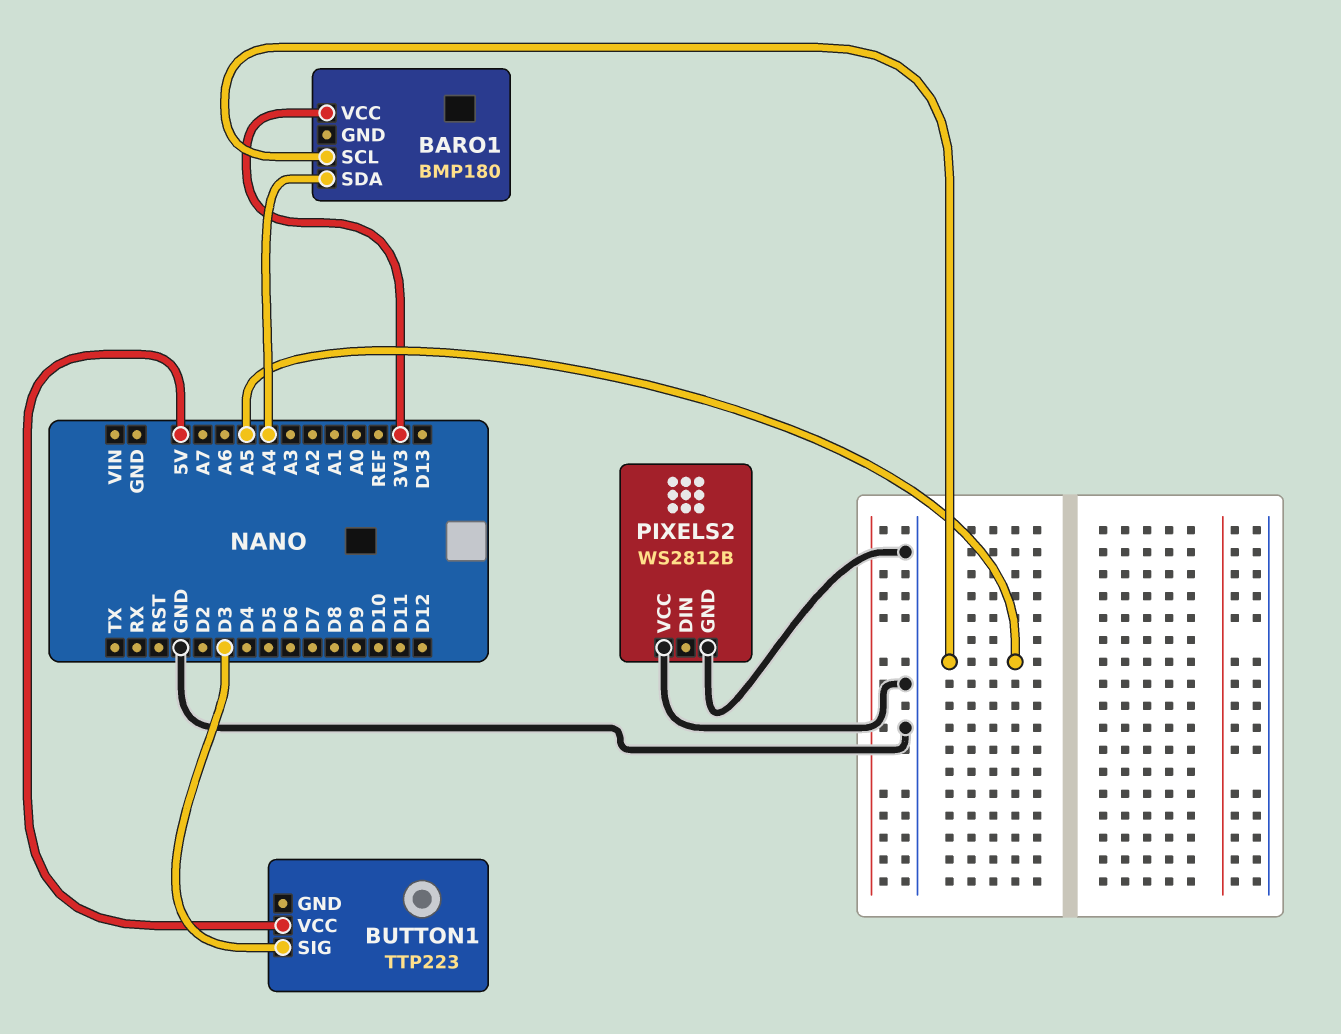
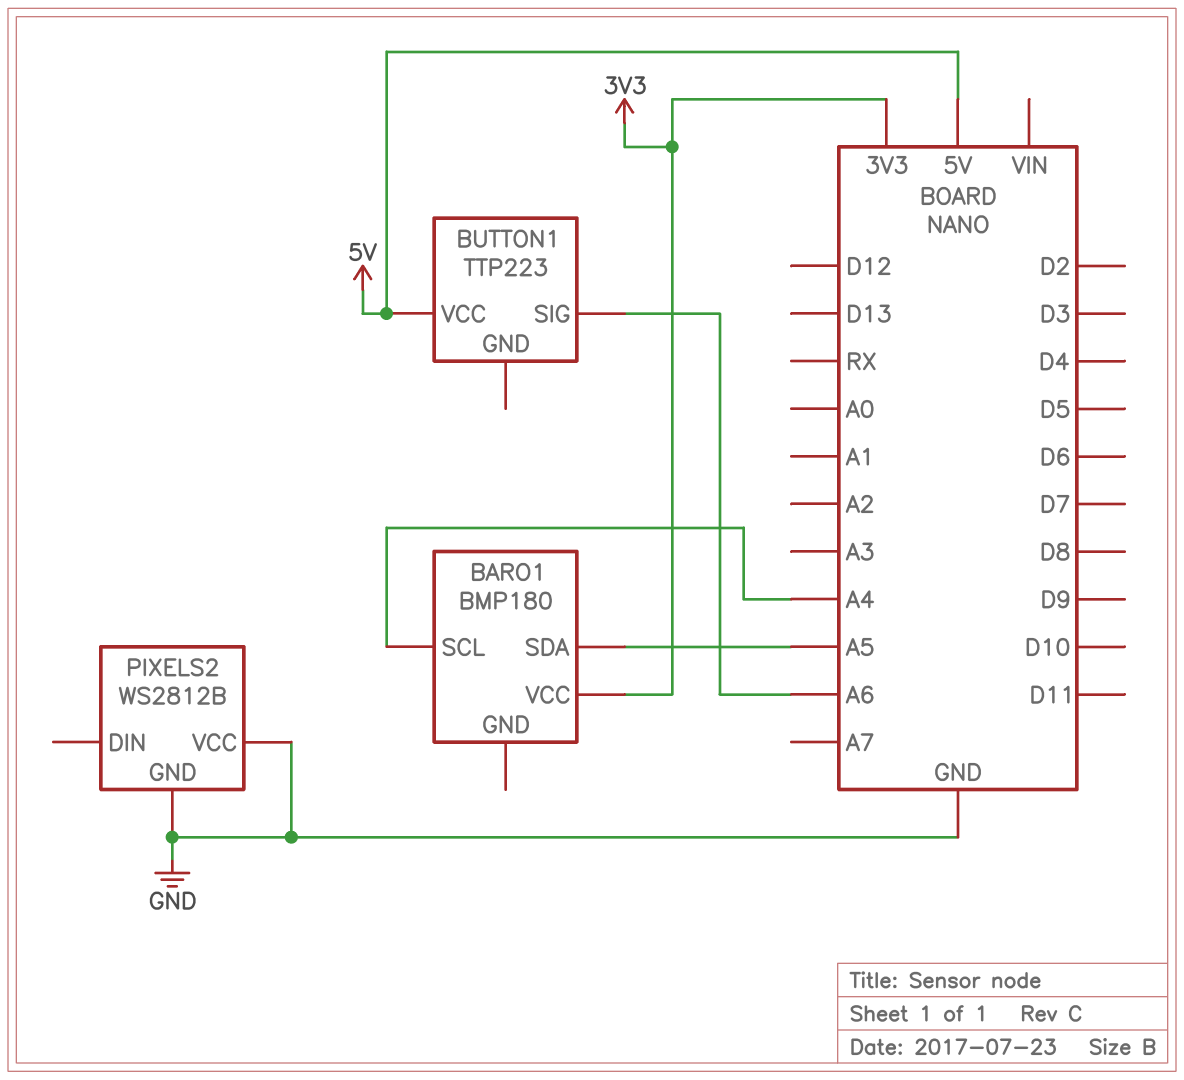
BARO1 pin SCL: A5 -> A4
BARO1 pin SDA: A4 -> A5
BUTTON1 pin SIG: D3 -> A6

